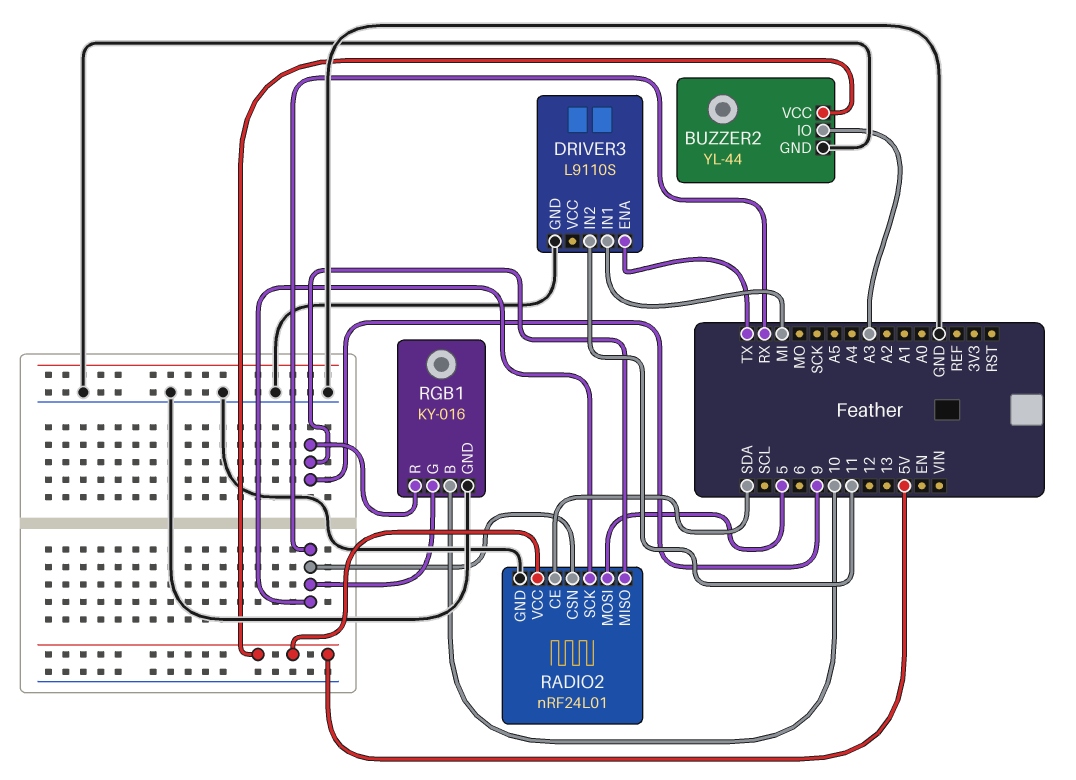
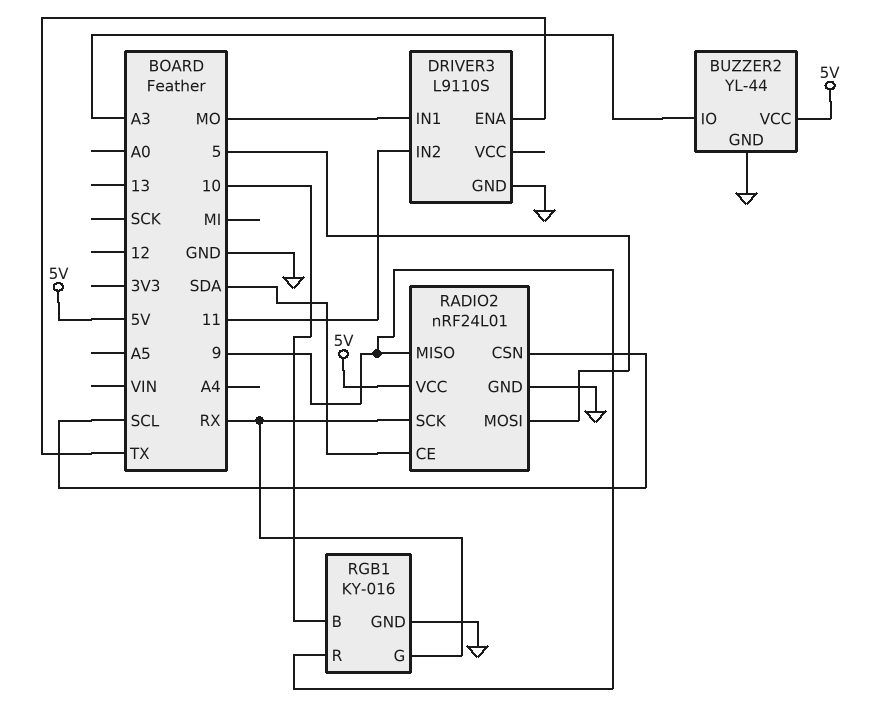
DRIVER3 pin IN1: MI -> MO
RADIO2 pin CSN: RX -> SCL

